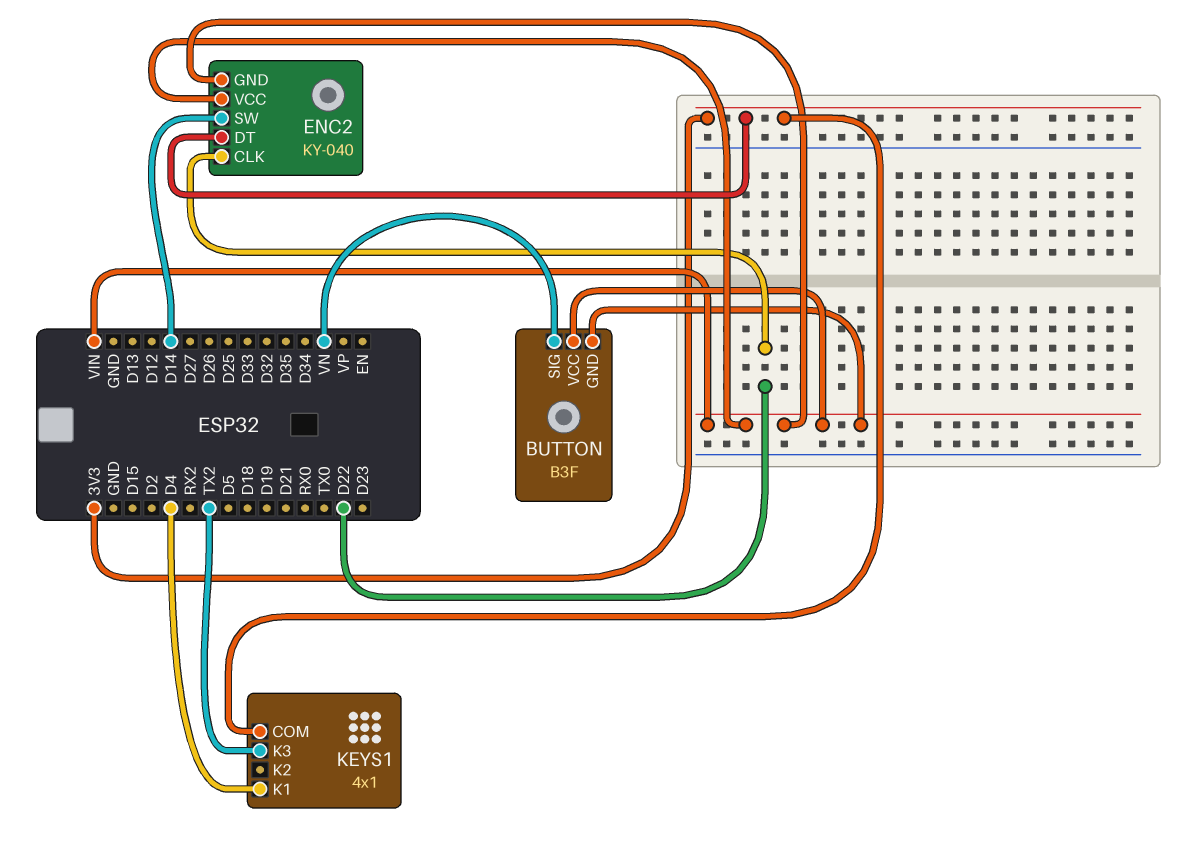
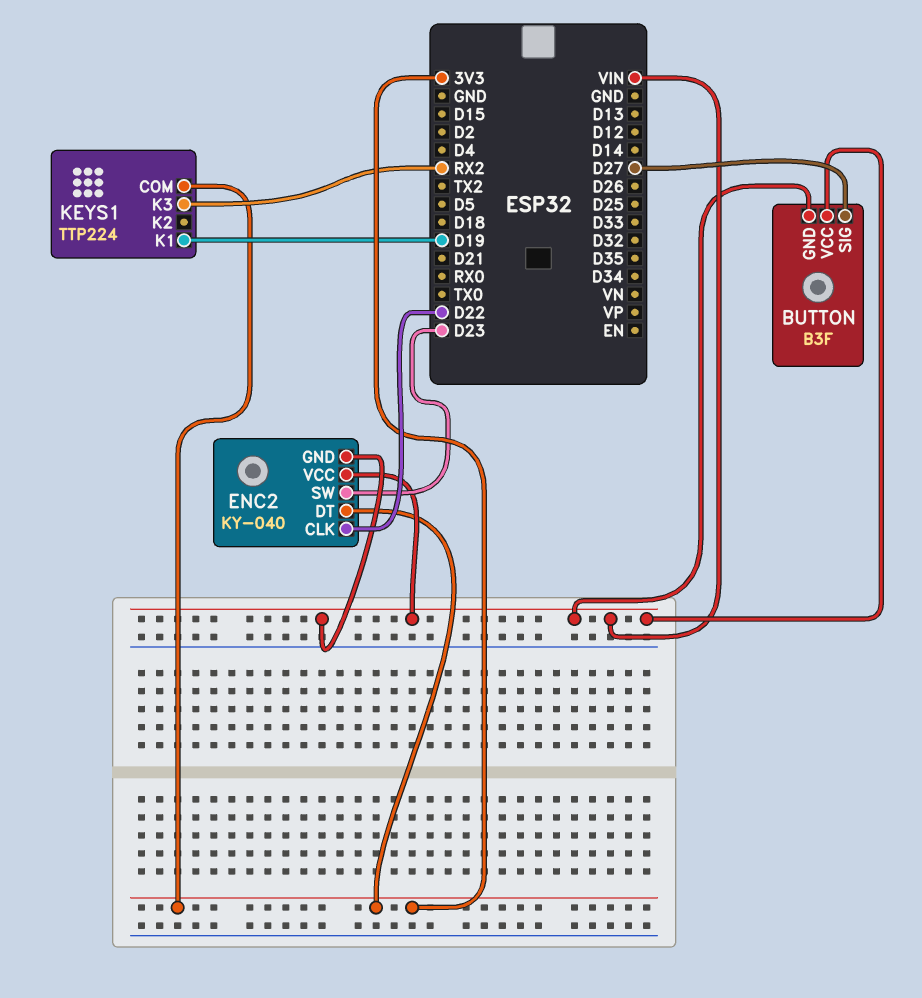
BUTTON pin SIG: VN -> D27
ENC2 pin SW: D14 -> D23
KEYS1: 4x1 -> TTP224
KEYS1 pin K1: D4 -> D19
KEYS1 pin K3: TX2 -> RX2

